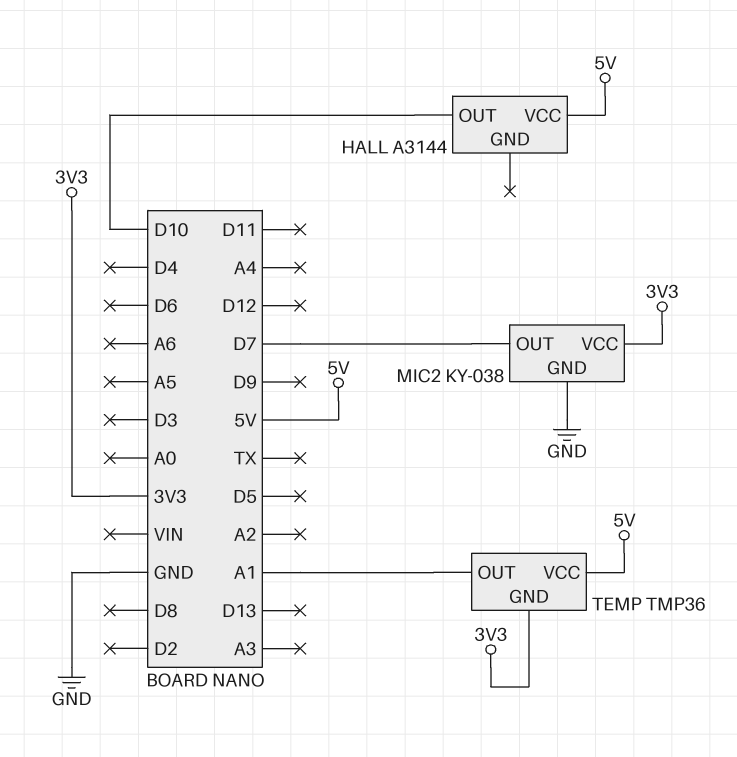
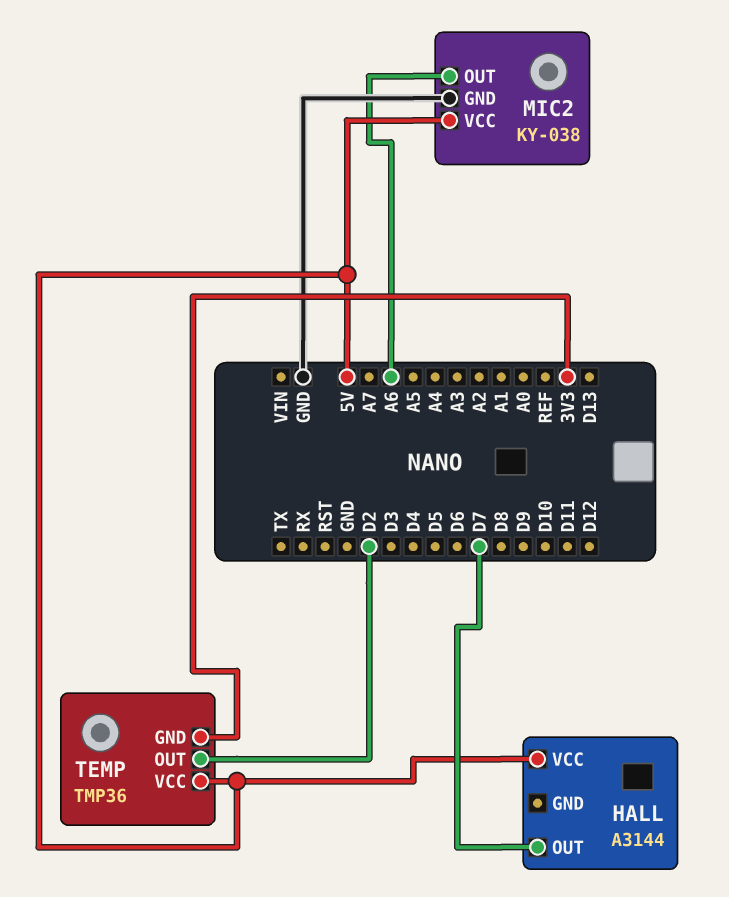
HALL pin OUT: D10 -> D7
MIC2 pin OUT: D7 -> A6
MIC2 pin VCC: 3V3 -> 5V
TEMP pin OUT: A1 -> D2

